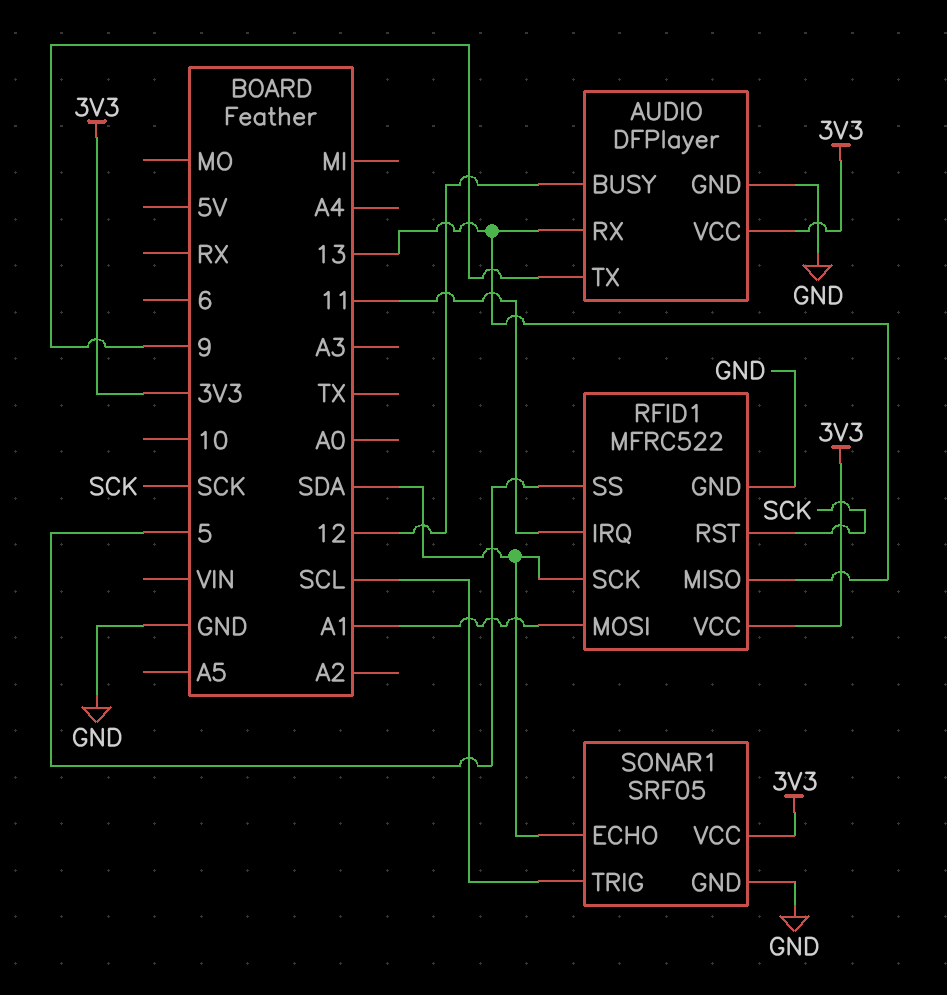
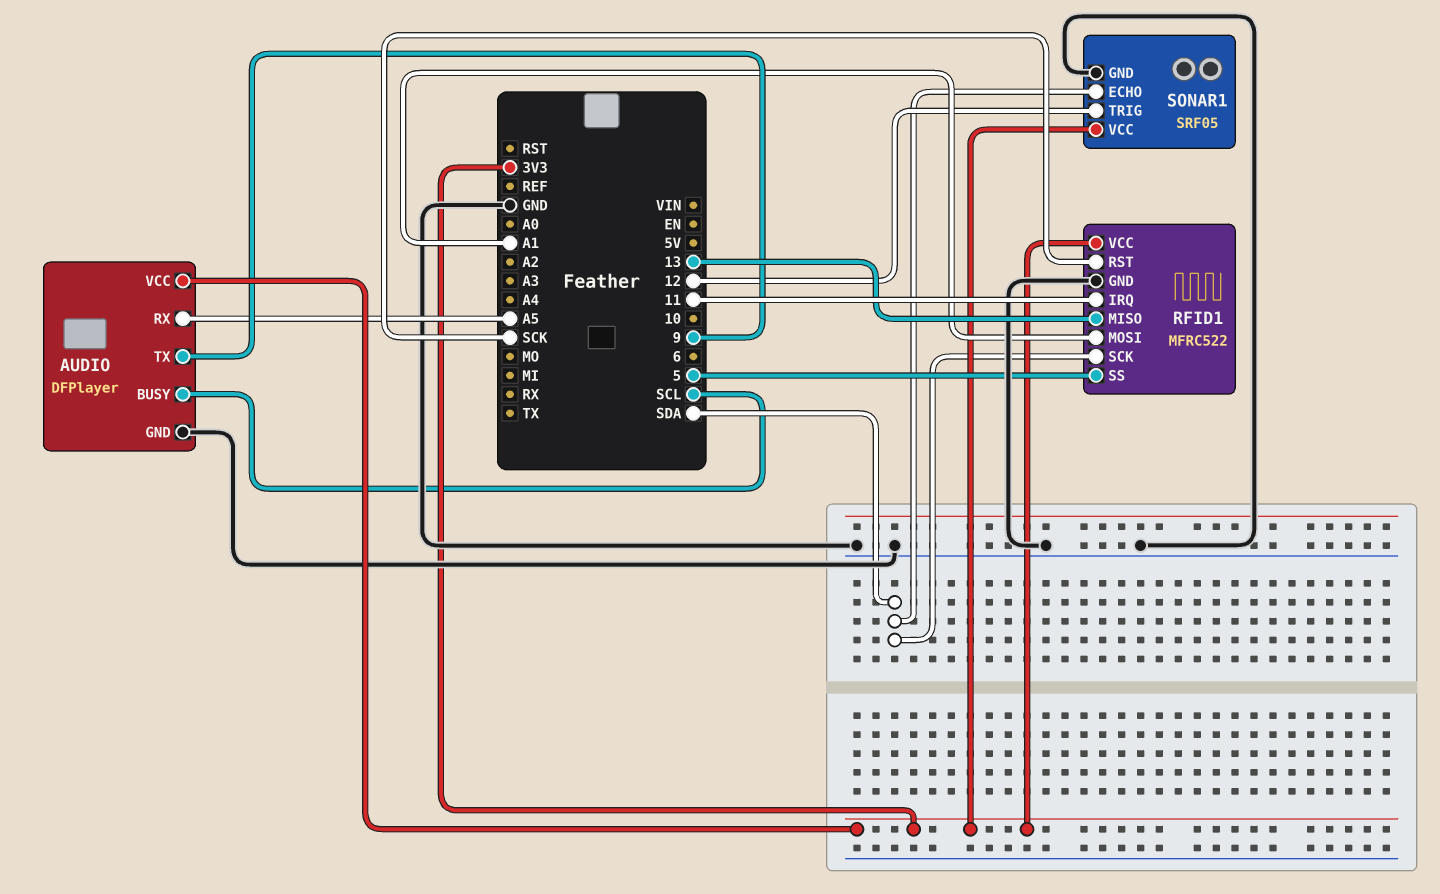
AUDIO pin BUSY: 12 -> SCL
AUDIO pin RX: 13 -> A5
SONAR1 pin TRIG: SCL -> 12

